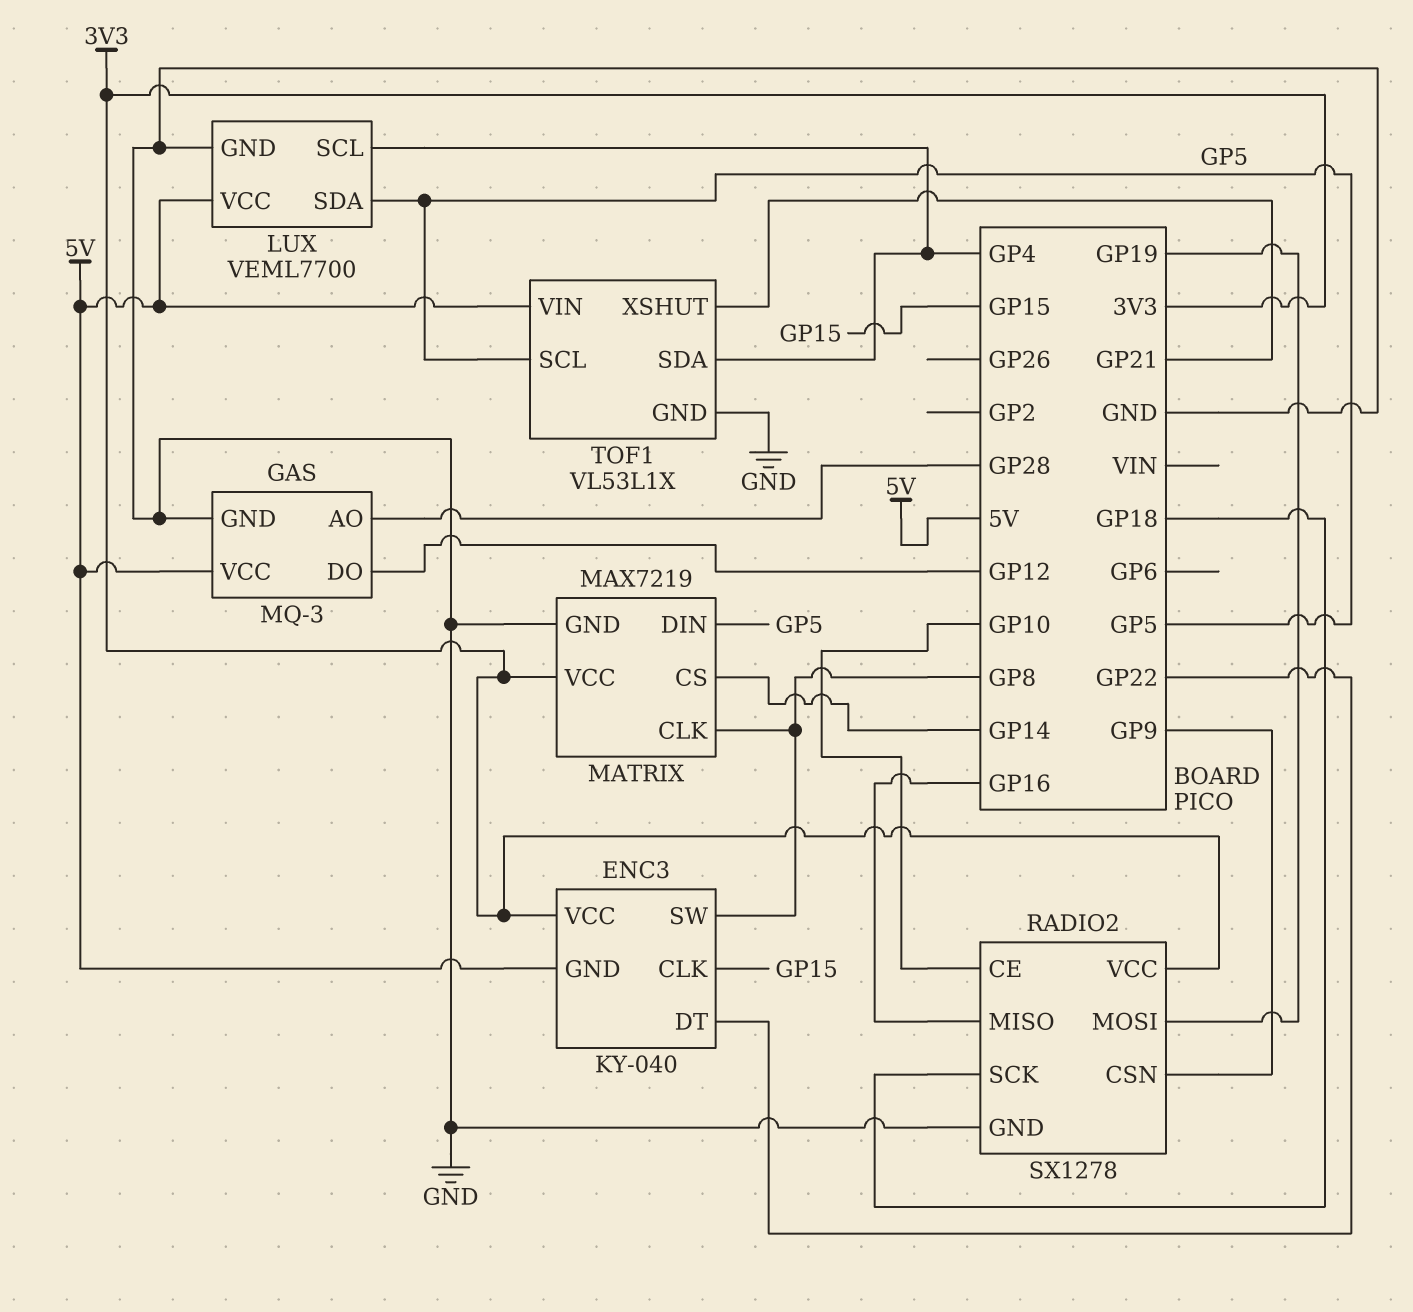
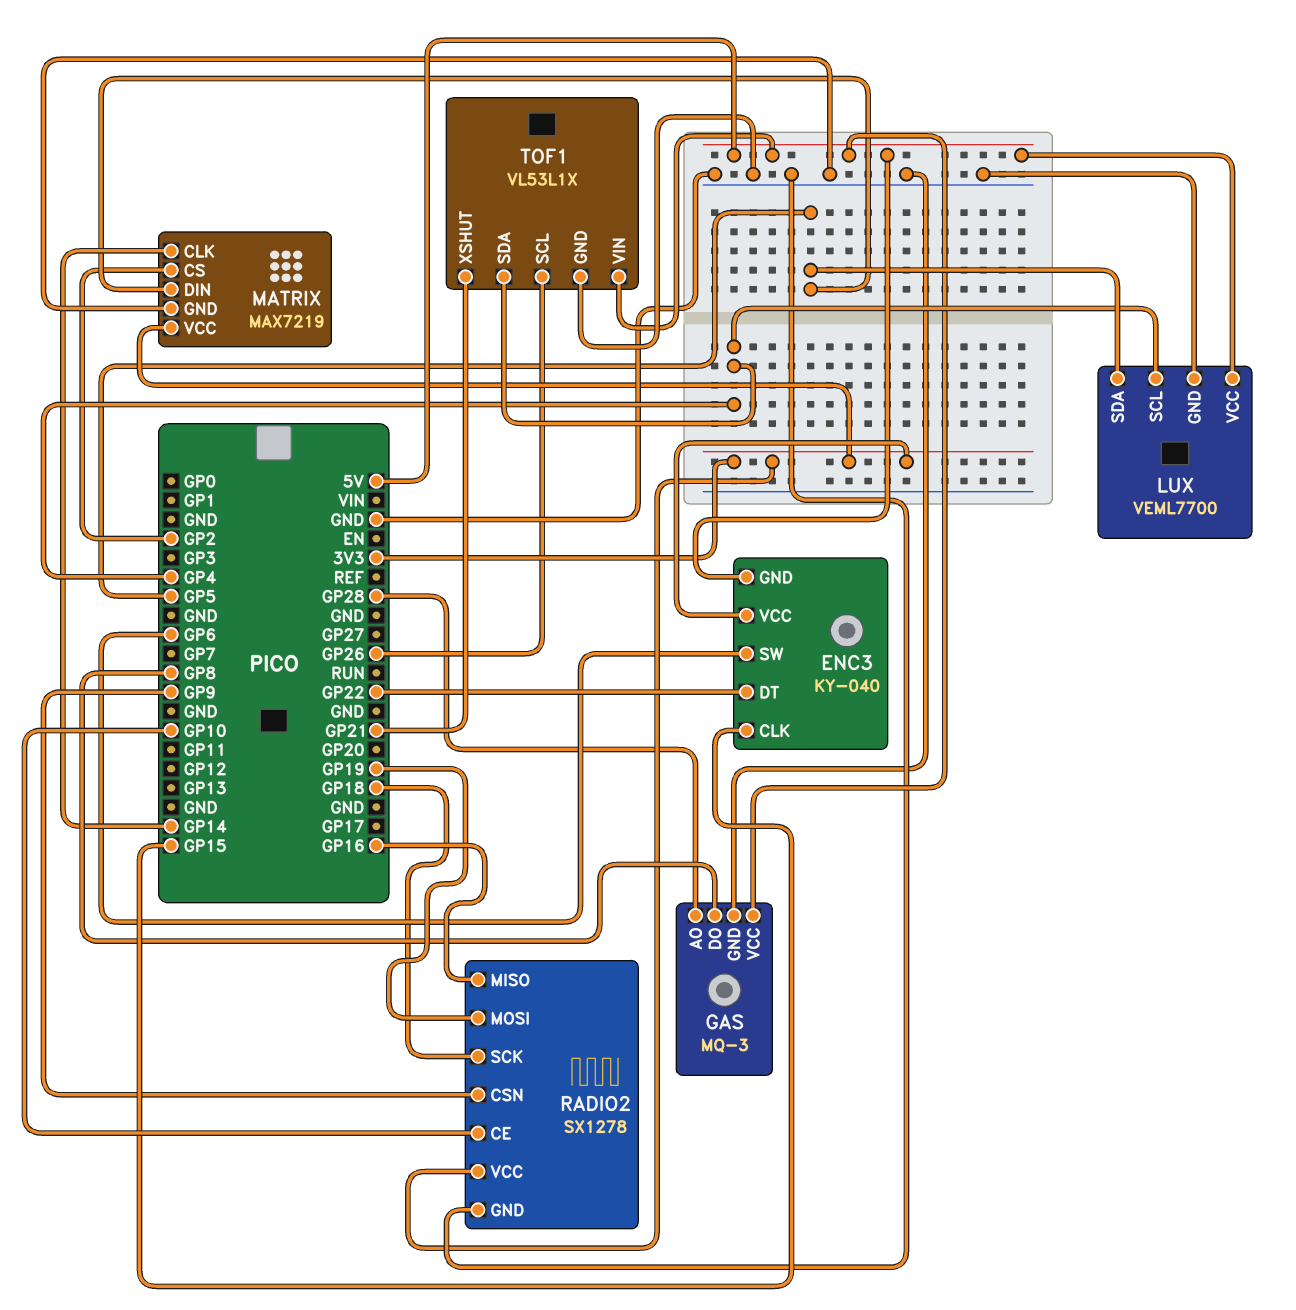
ENC3 pin SW: GP8 -> GP6
GAS pin DO: GP12 -> GP8
MATRIX pin CLK: GP8 -> GP14
MATRIX pin CS: GP14 -> GP2
TOF1 pin SCL: GP5 -> GP26

